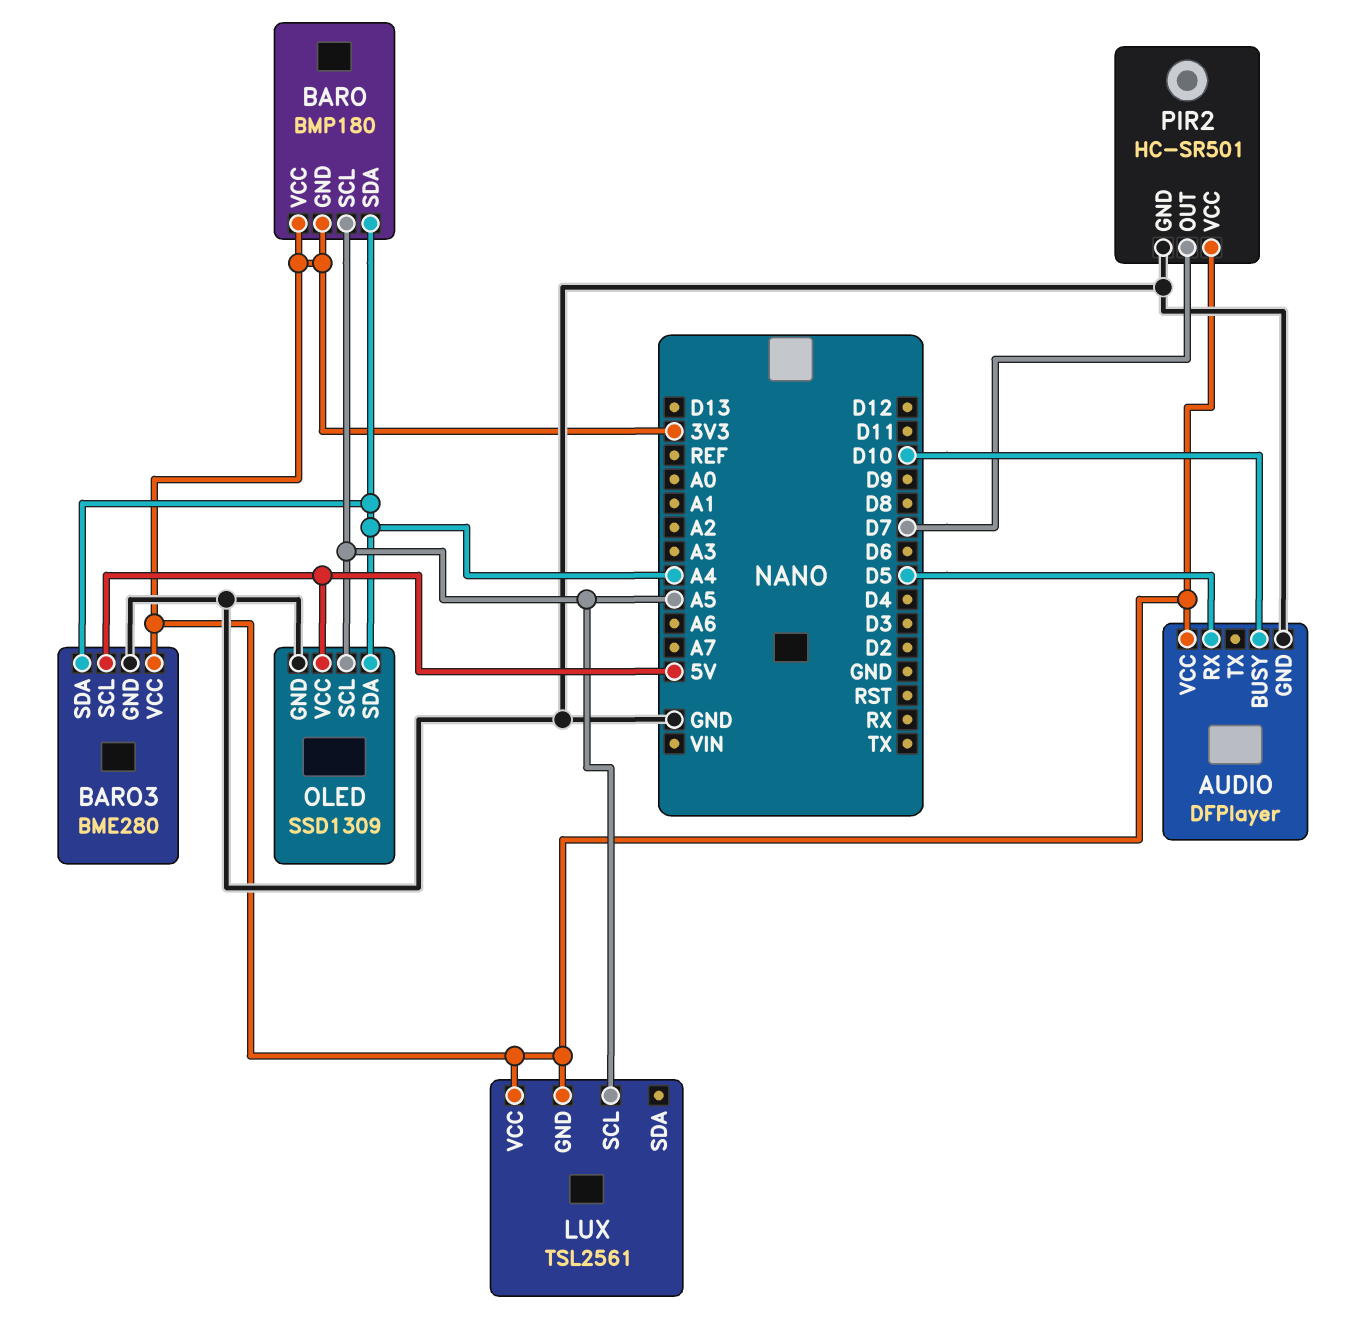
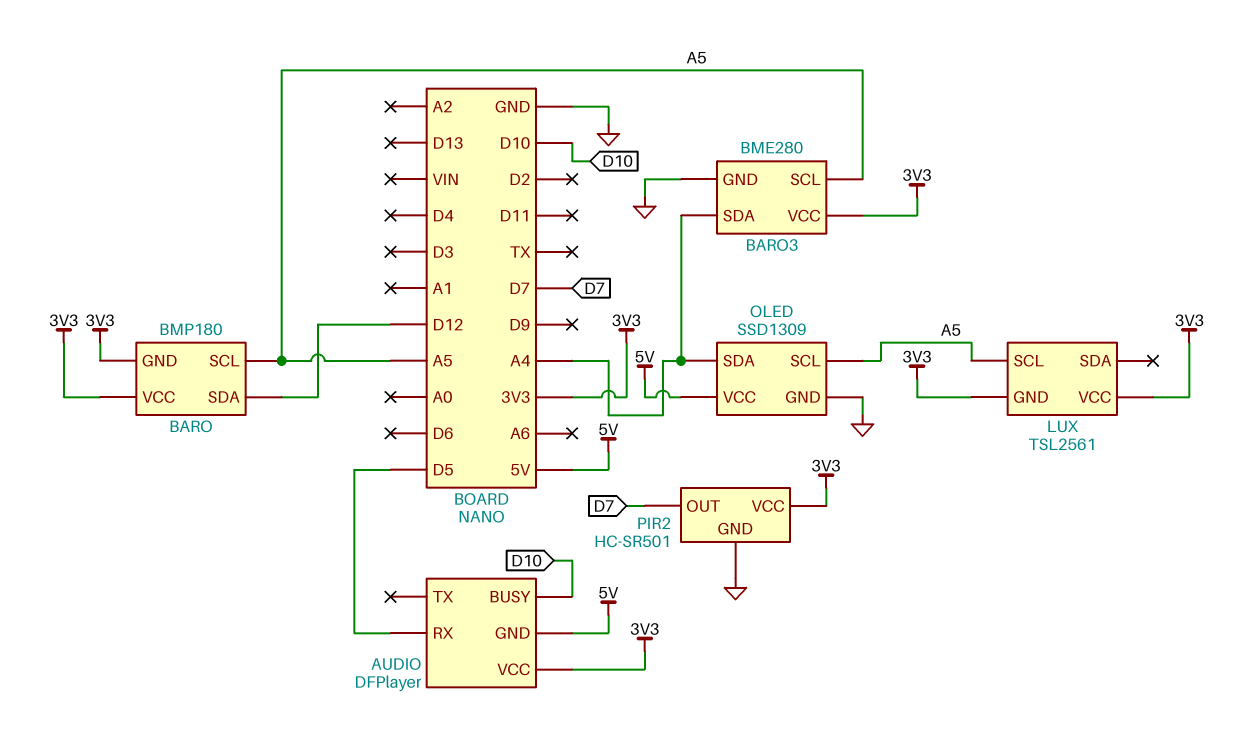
AUDIO pin GND: GND -> 5V
BARO pin SDA: A4 -> D12
BARO3 pin SCL: 5V -> A5

